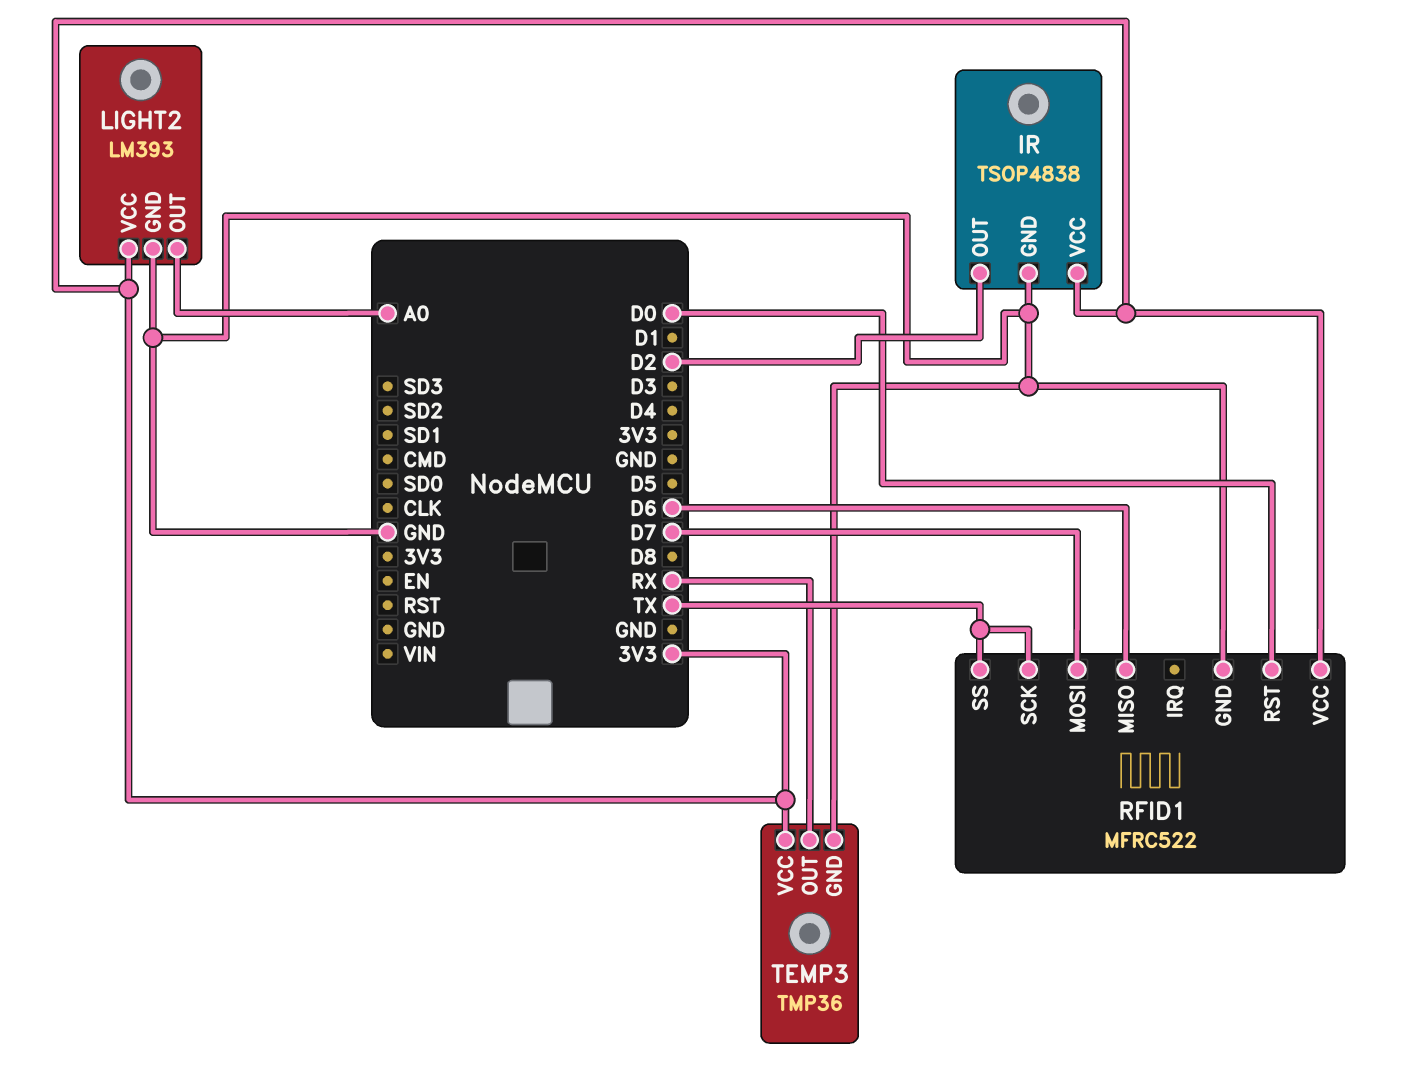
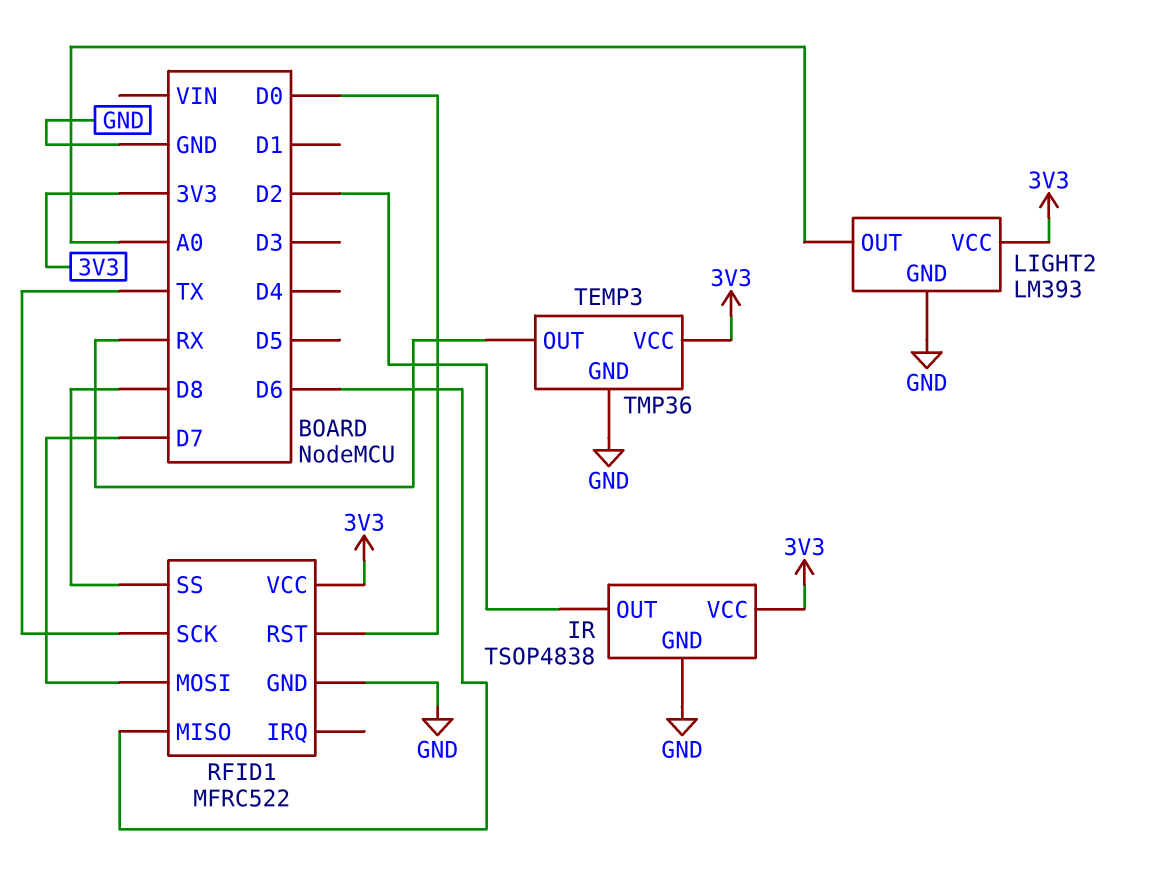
RFID1 pin SS: TX -> D8

